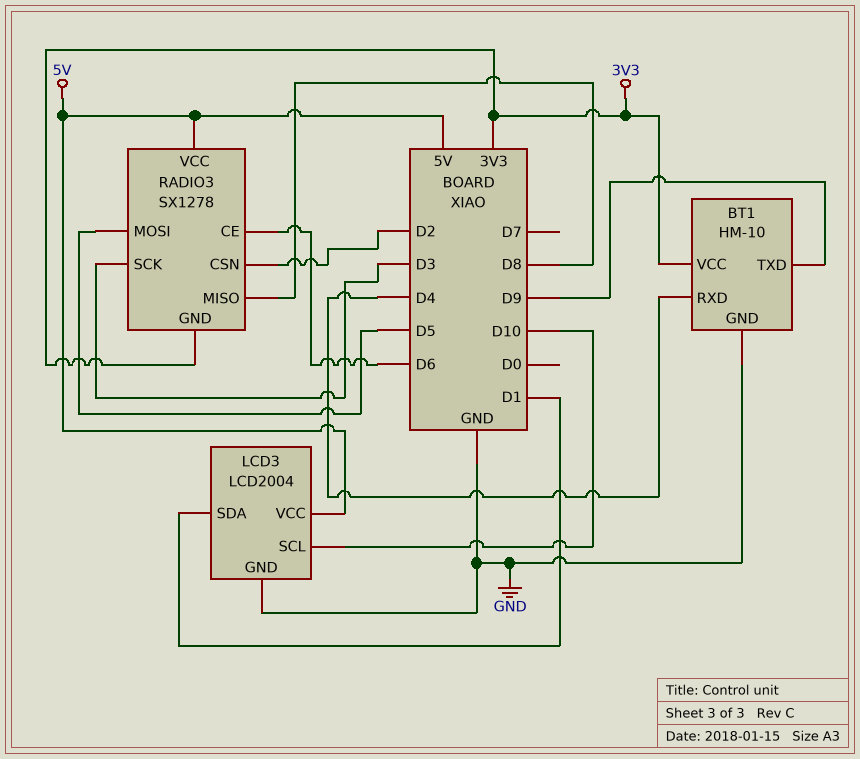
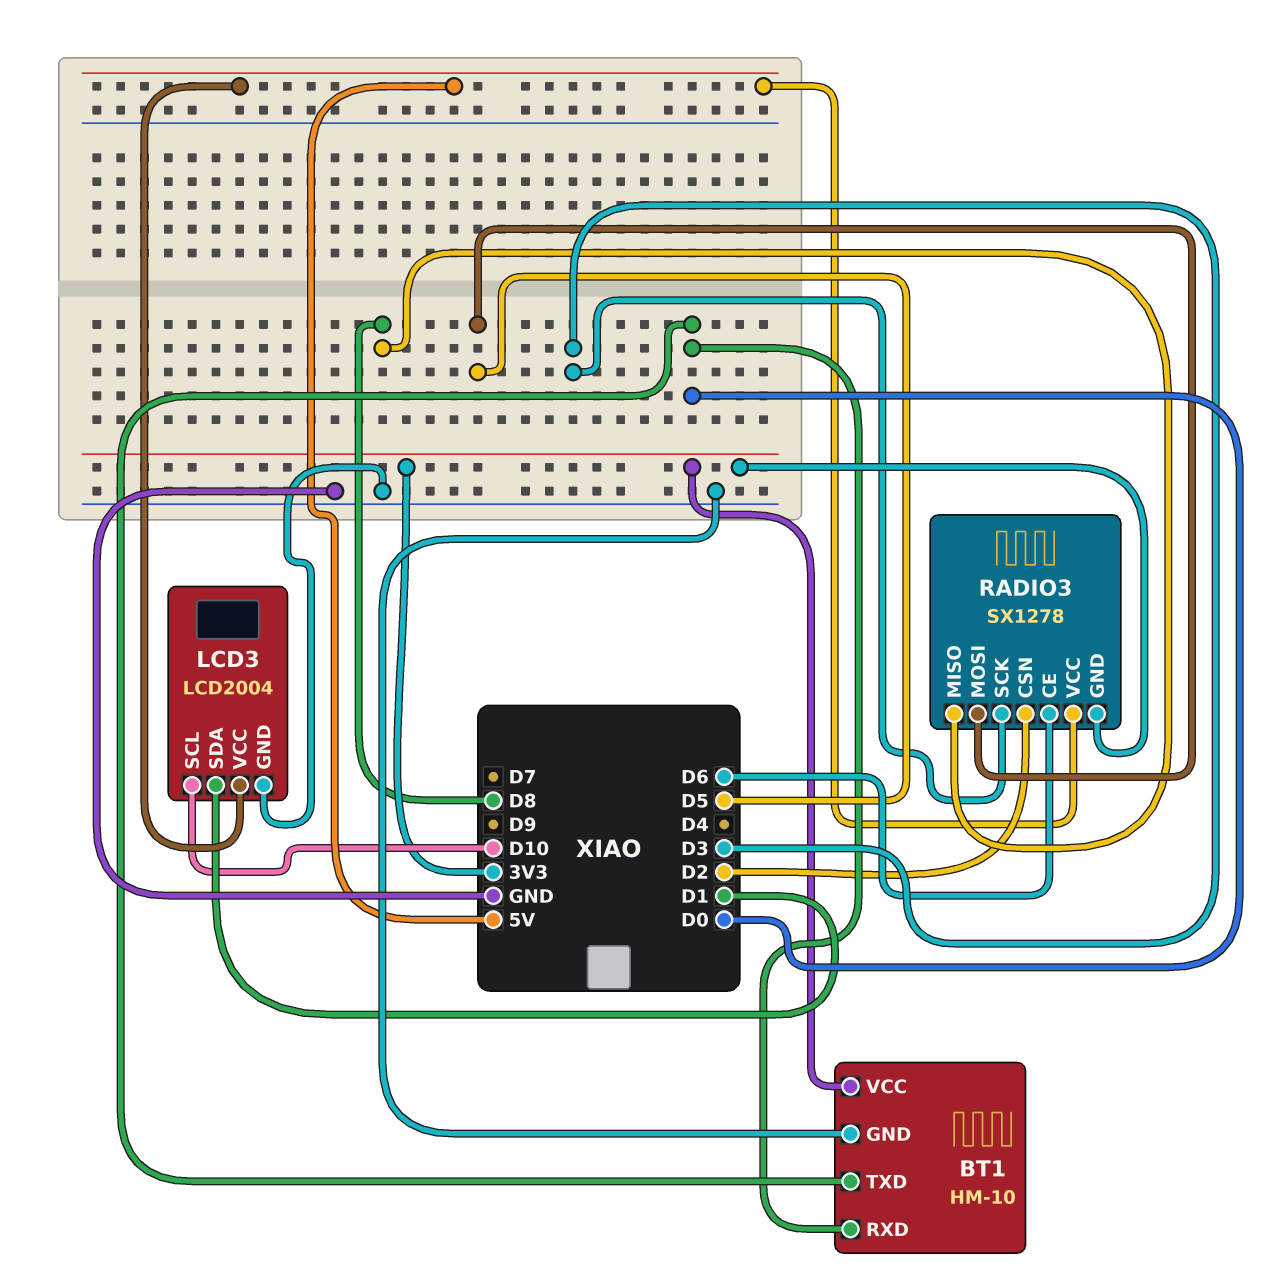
BT1 pin RXD: D4 -> D0
BT1 pin TXD: D9 -> D0

